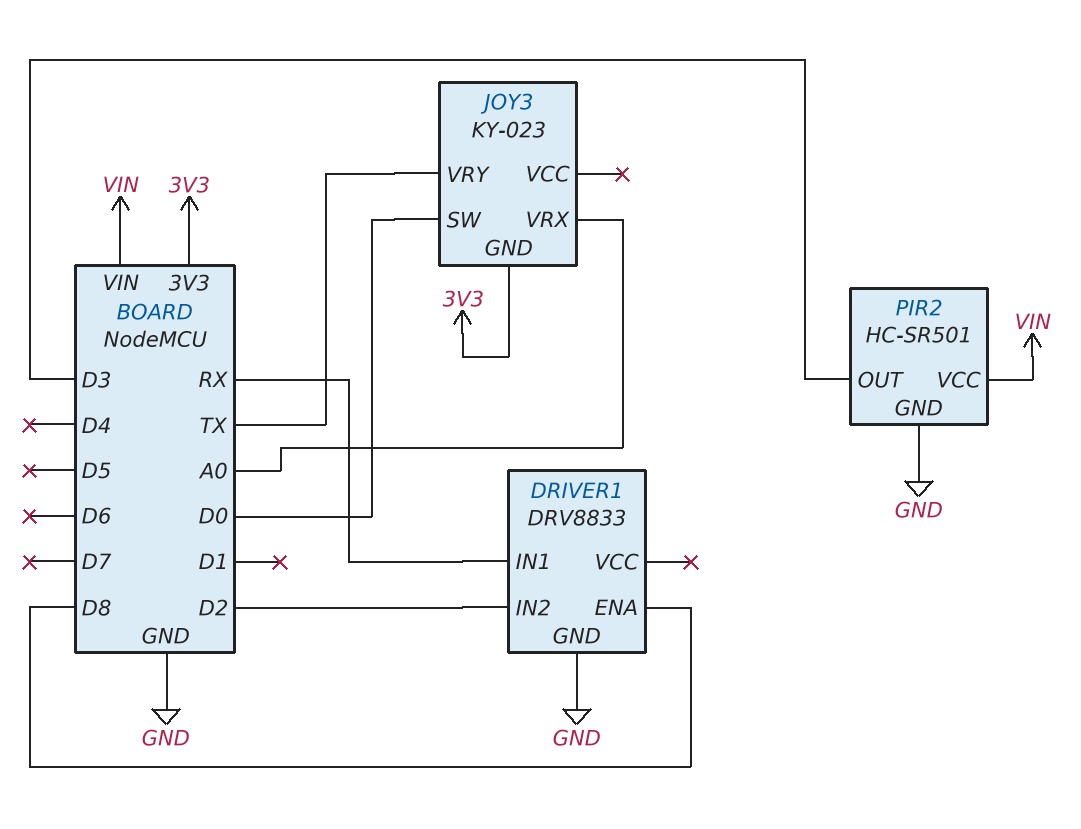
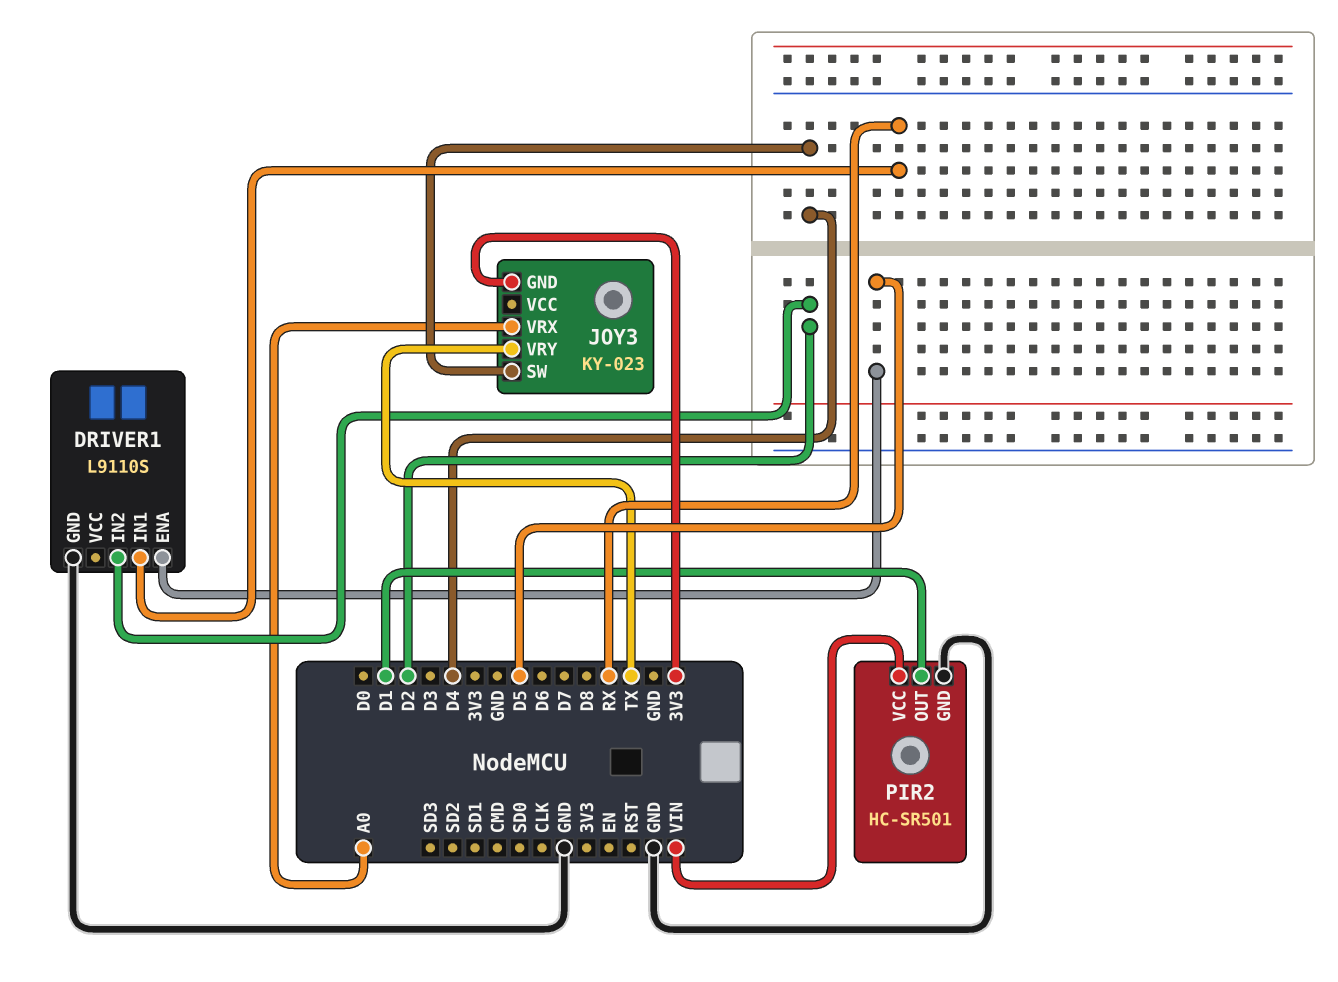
DRIVER1: DRV8833 -> L9110S
DRIVER1 pin ENA: D8 -> D5
JOY3 pin SW: D0 -> D4
PIR2 pin OUT: D3 -> D1

